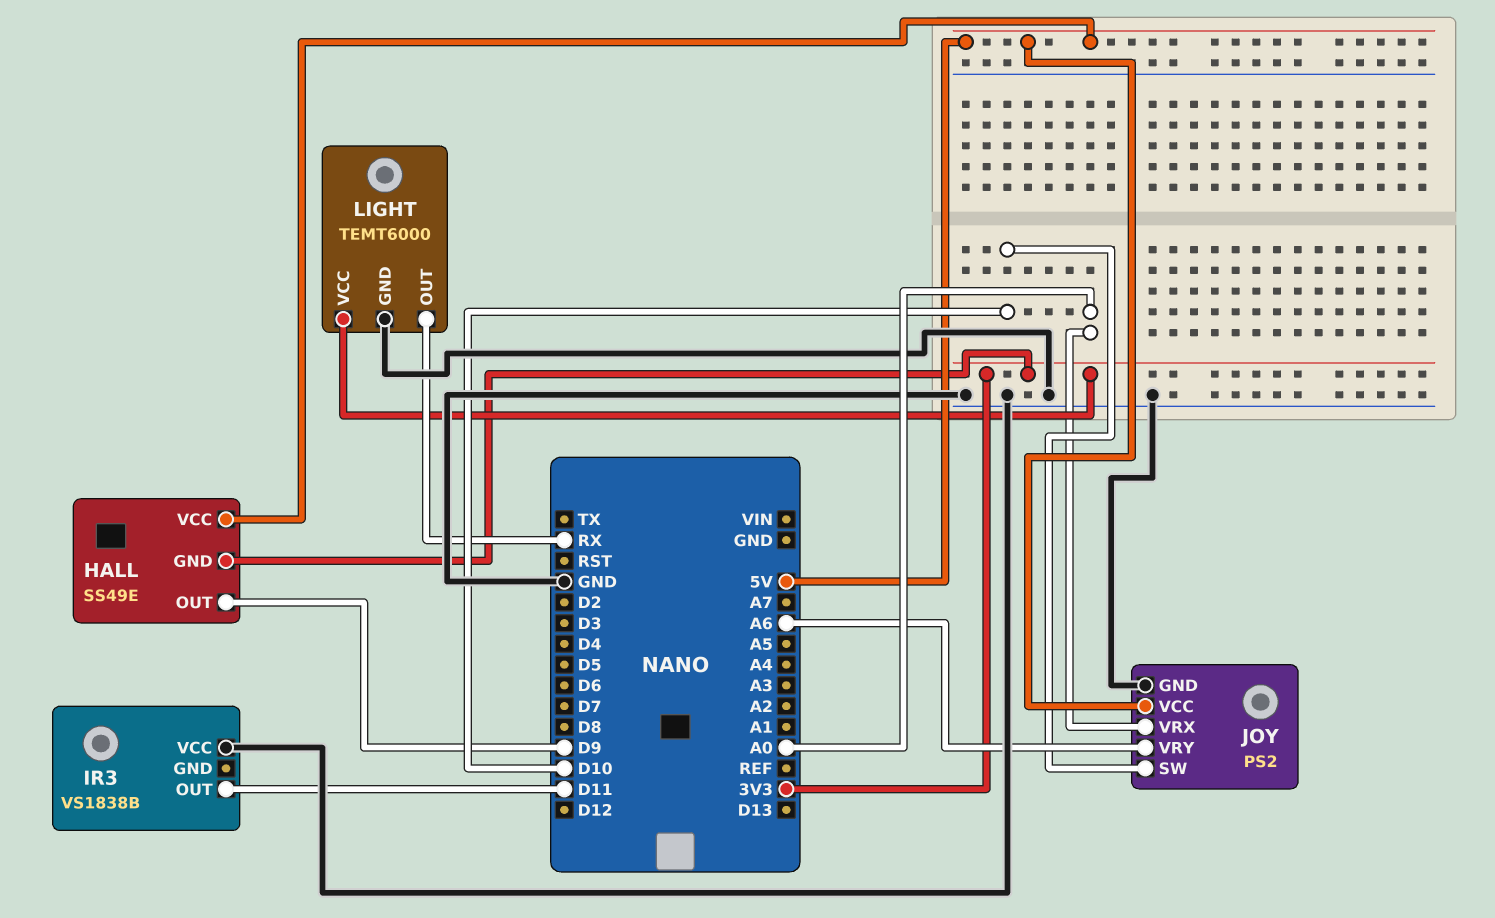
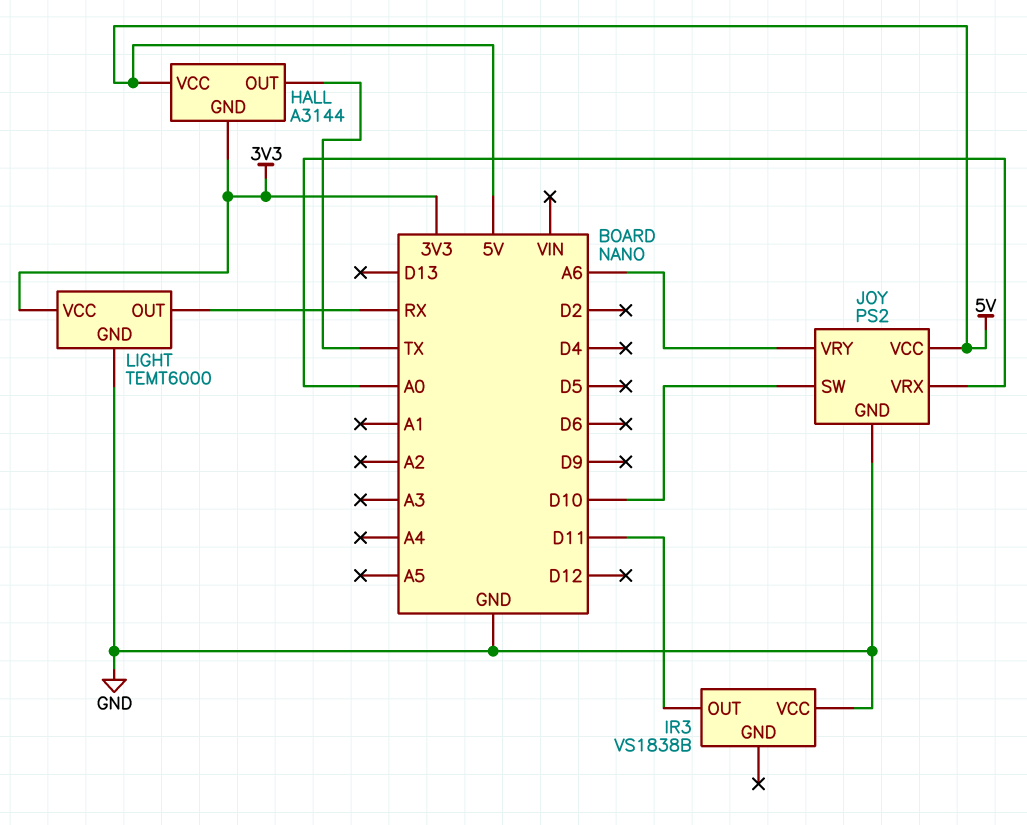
HALL: SS49E -> A3144
HALL pin OUT: D9 -> TX

